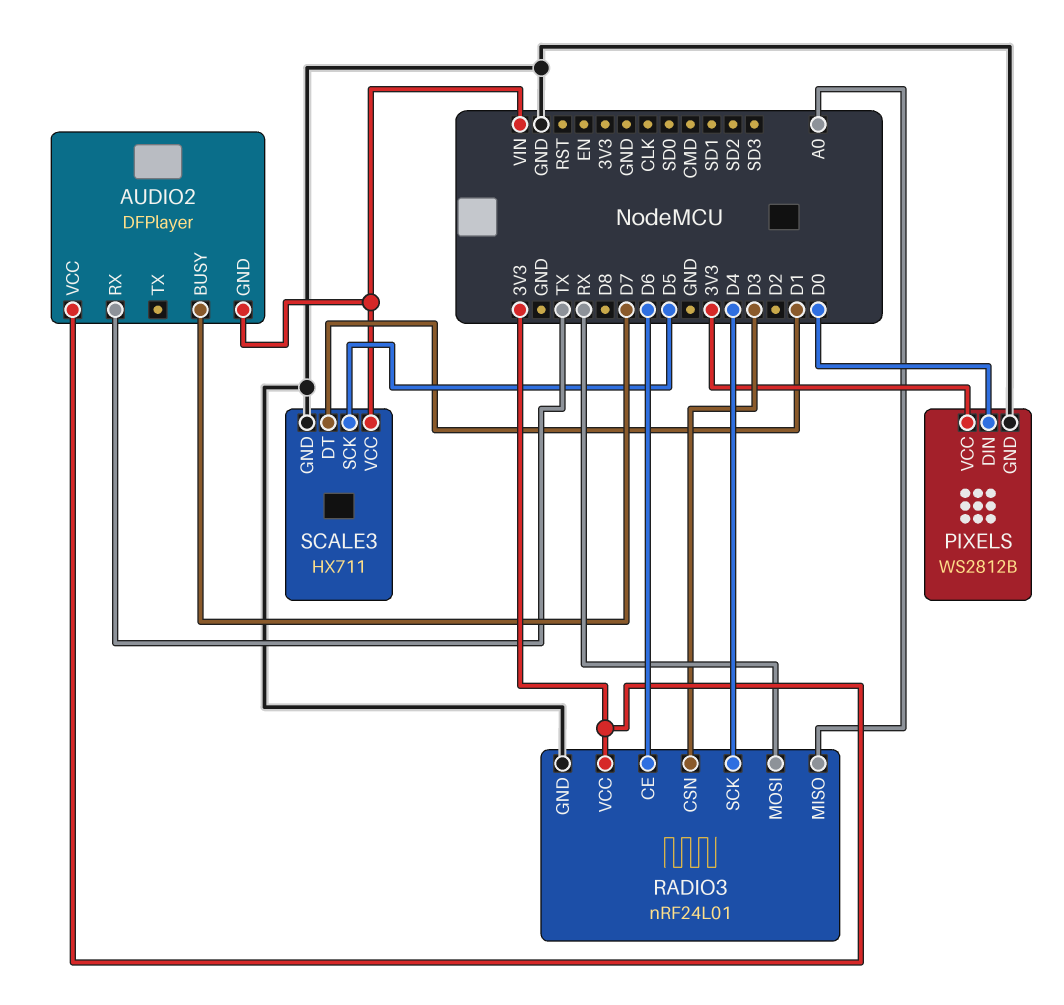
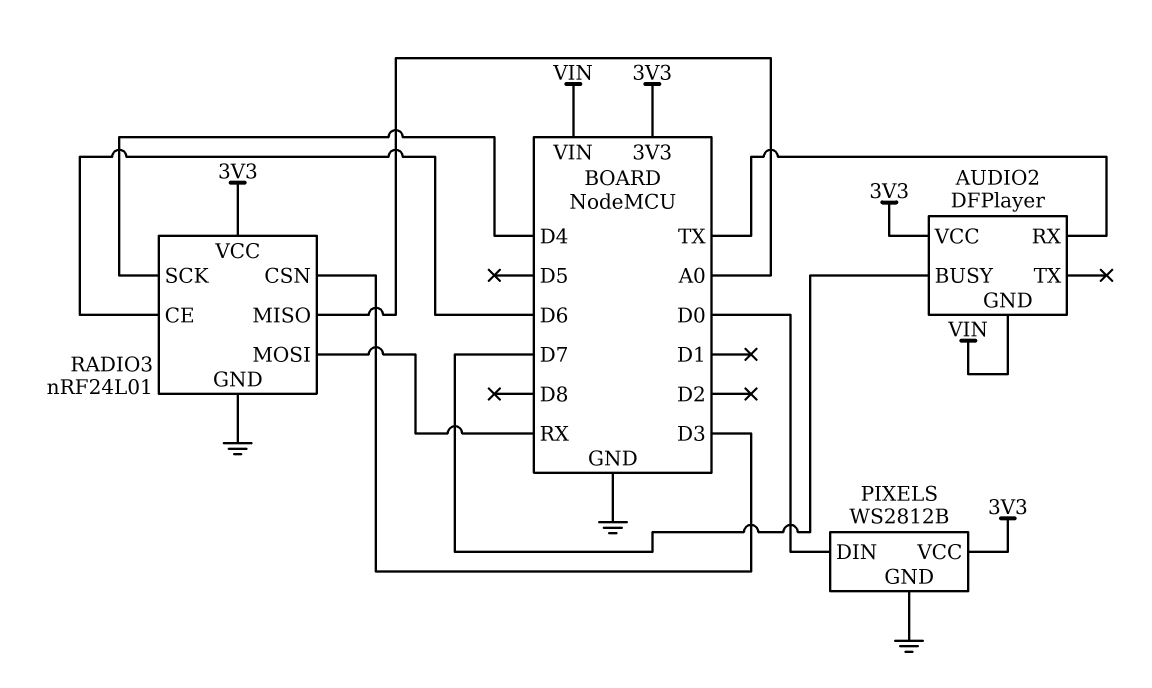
SCALE3: HX711 -> none
SCALE3 pin DT: D1 -> none
SCALE3 pin GND: GND -> none
SCALE3 pin SCK: D5 -> none
SCALE3 pin VCC: VIN -> none

